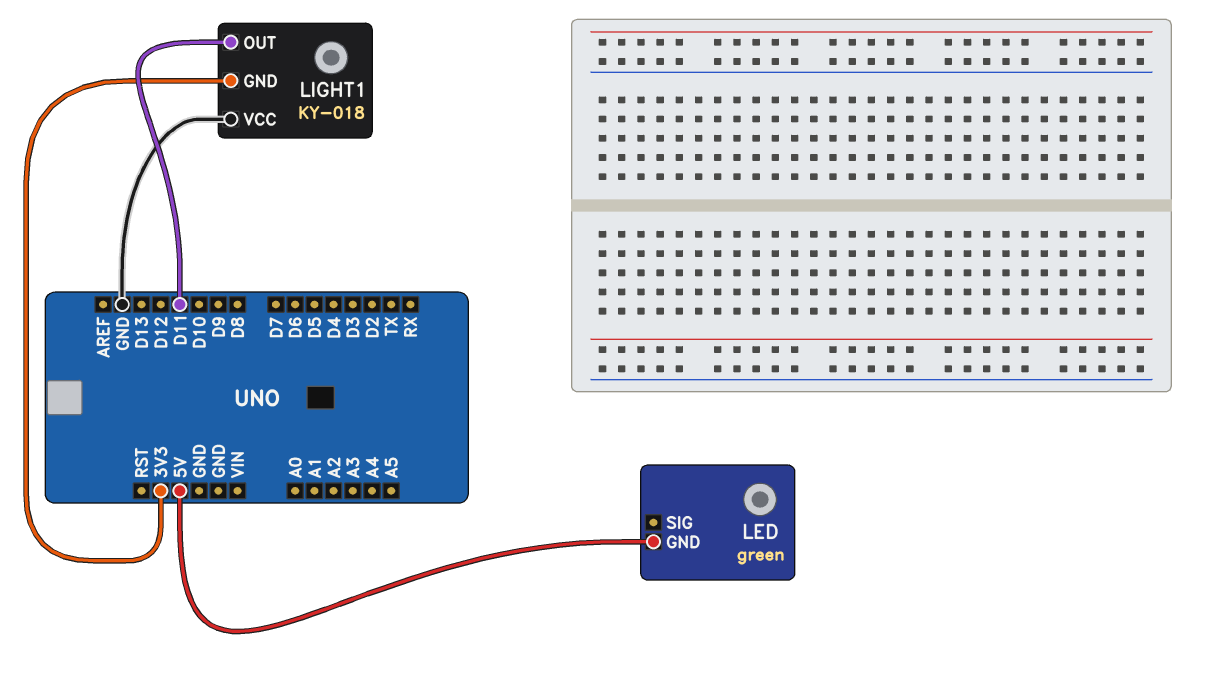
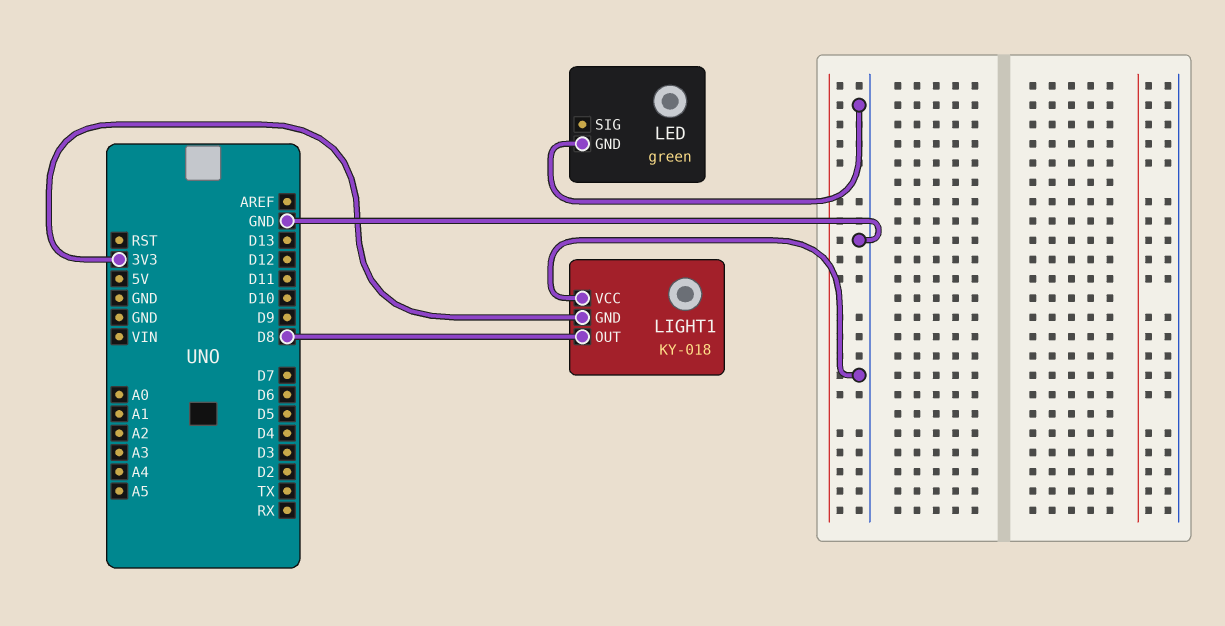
LED pin GND: 5V -> GND
LIGHT1 pin OUT: D11 -> D8

